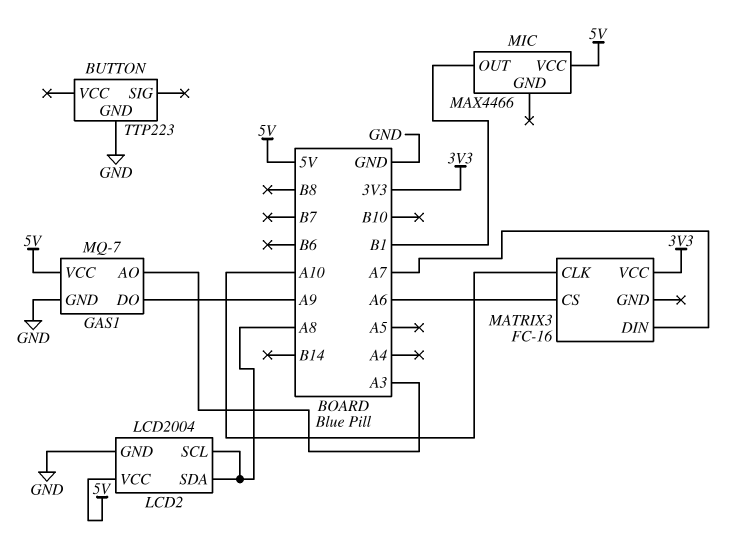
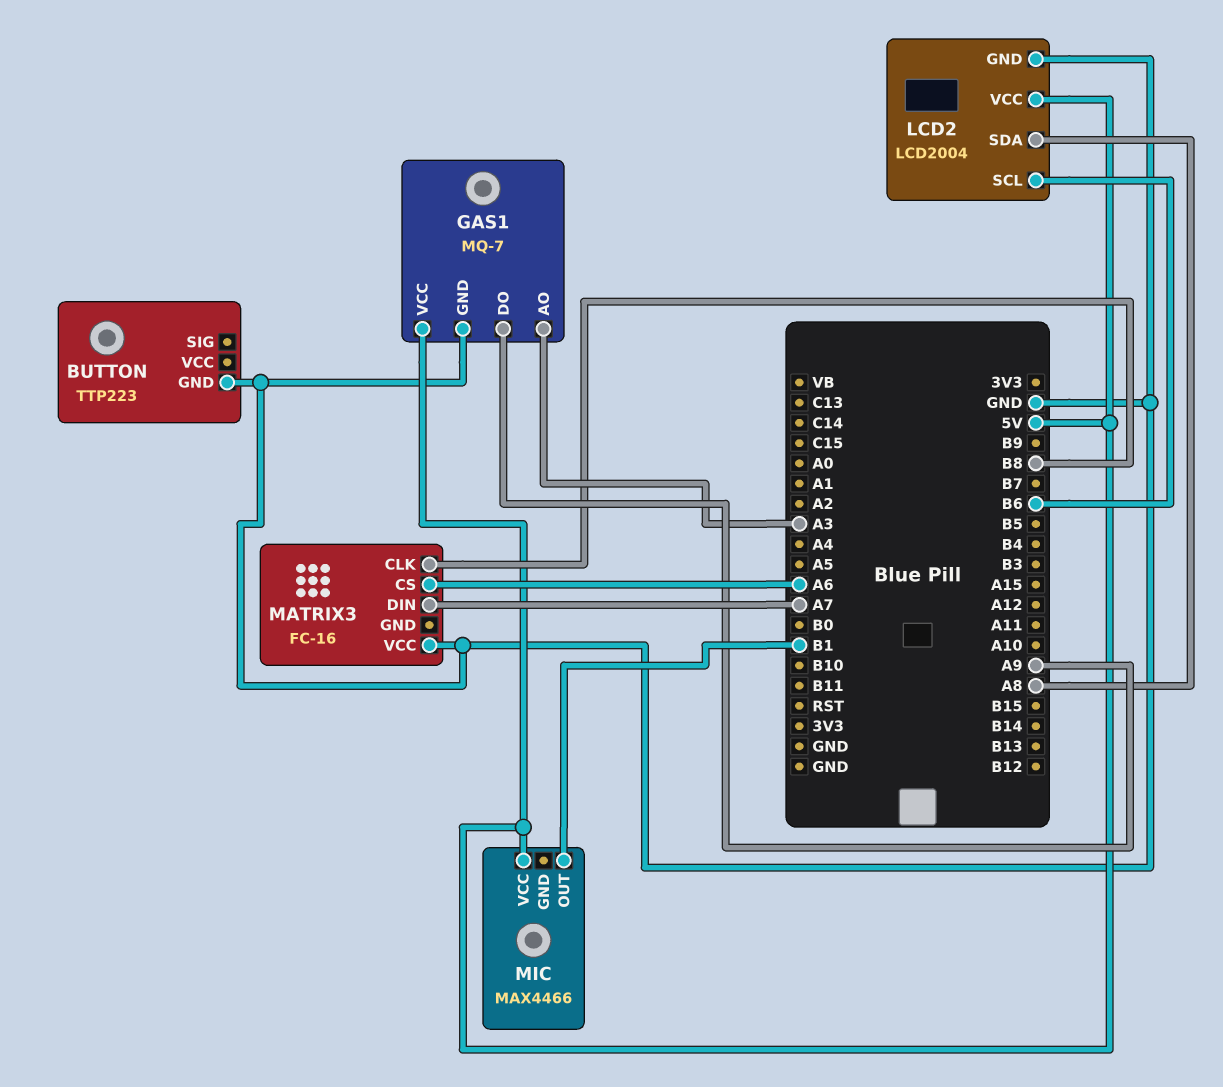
LCD2 pin SCL: A8 -> B6
MATRIX3 pin CLK: A10 -> B8
MATRIX3 pin VCC: 3V3 -> GND

